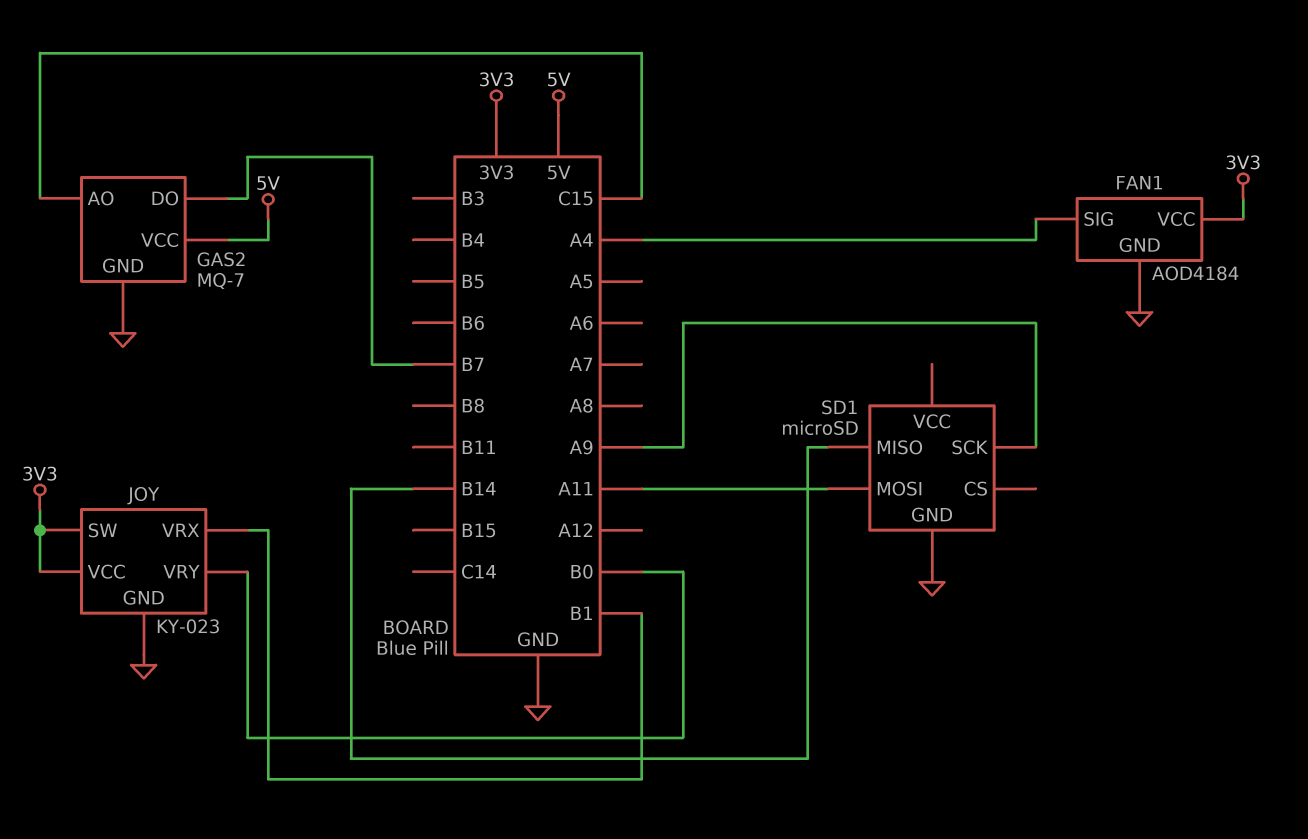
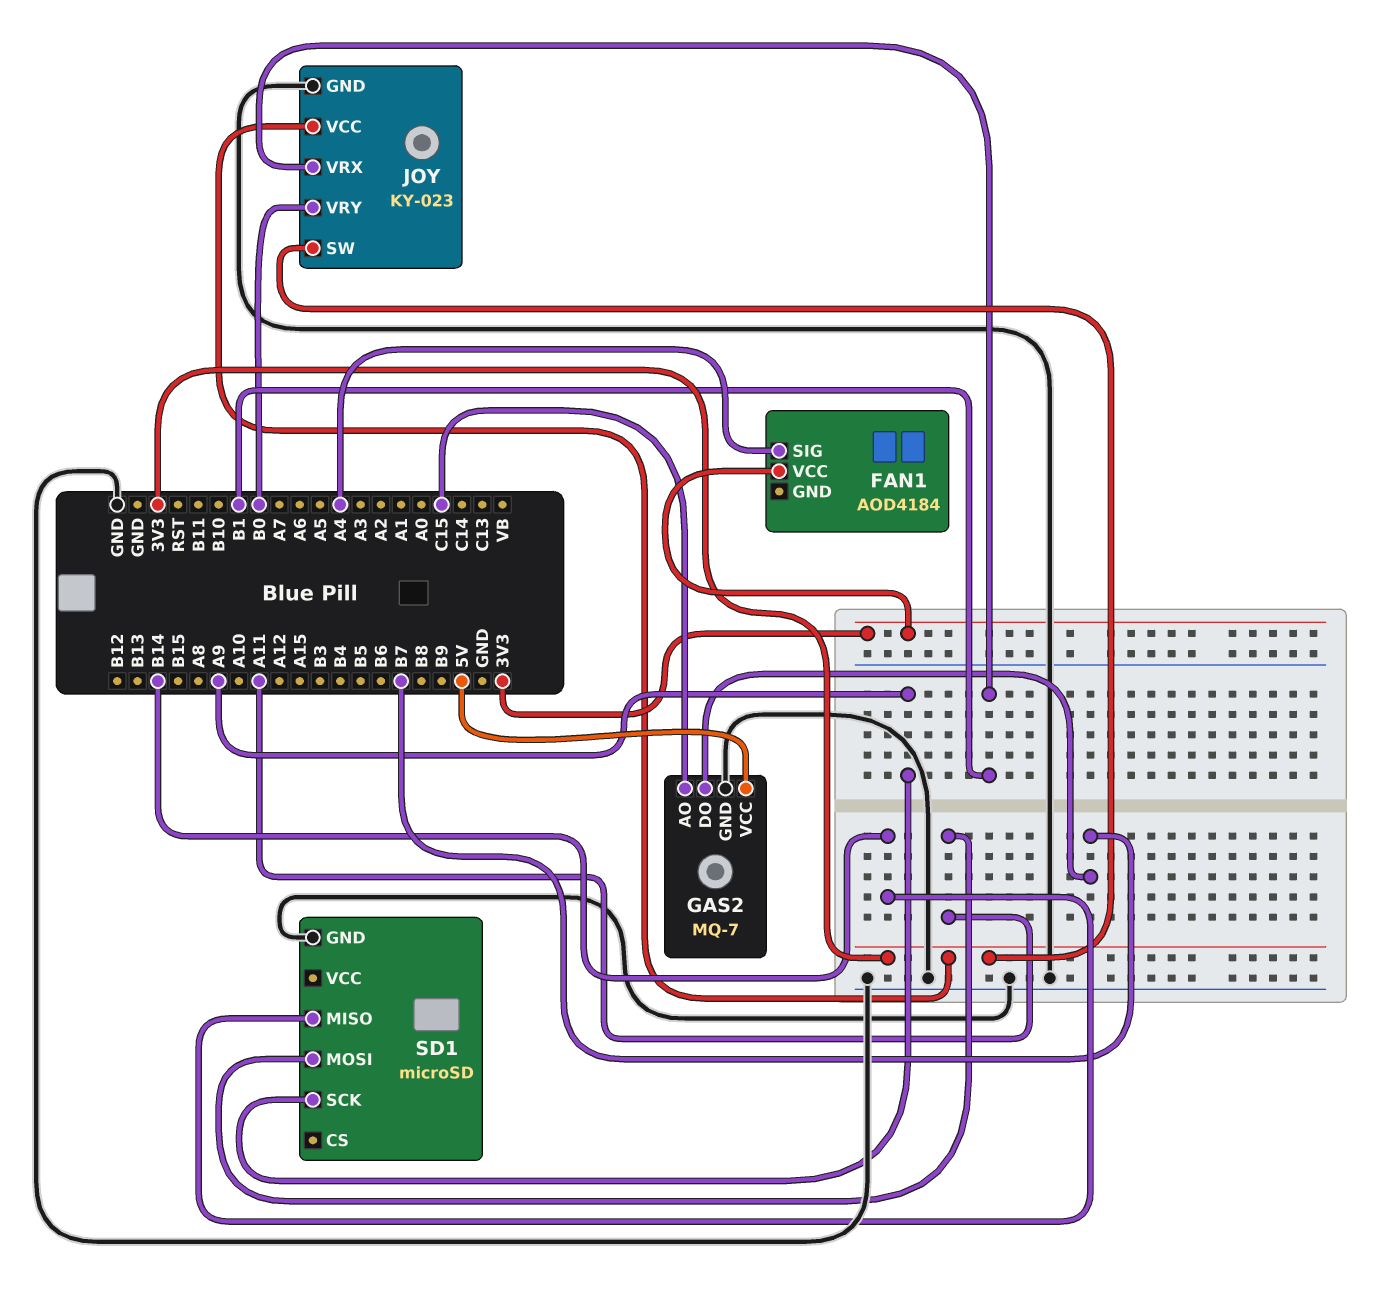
FAN1 pin GND: GND -> none

